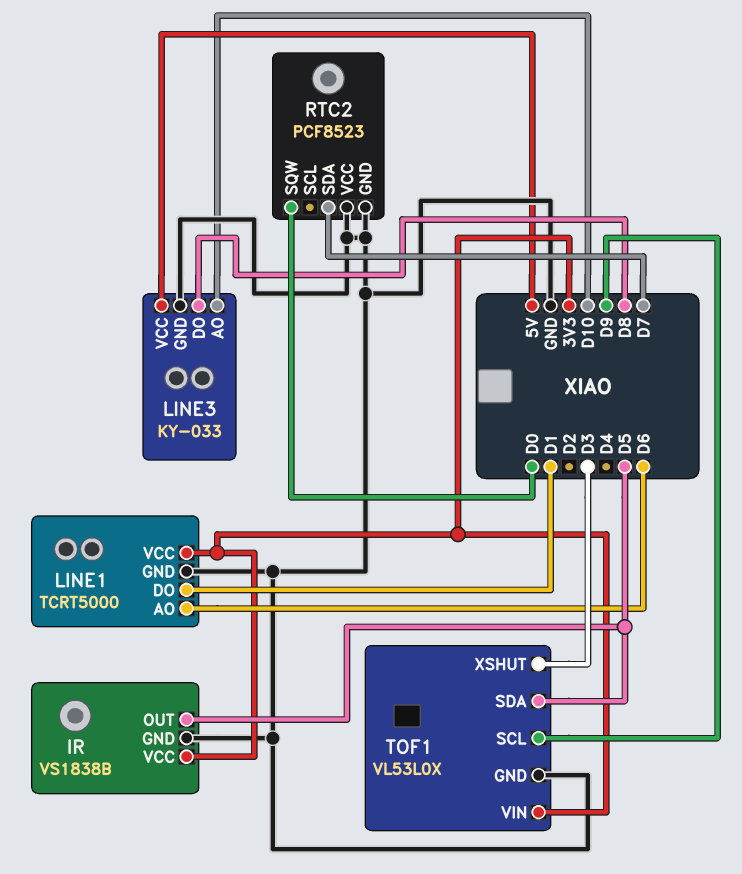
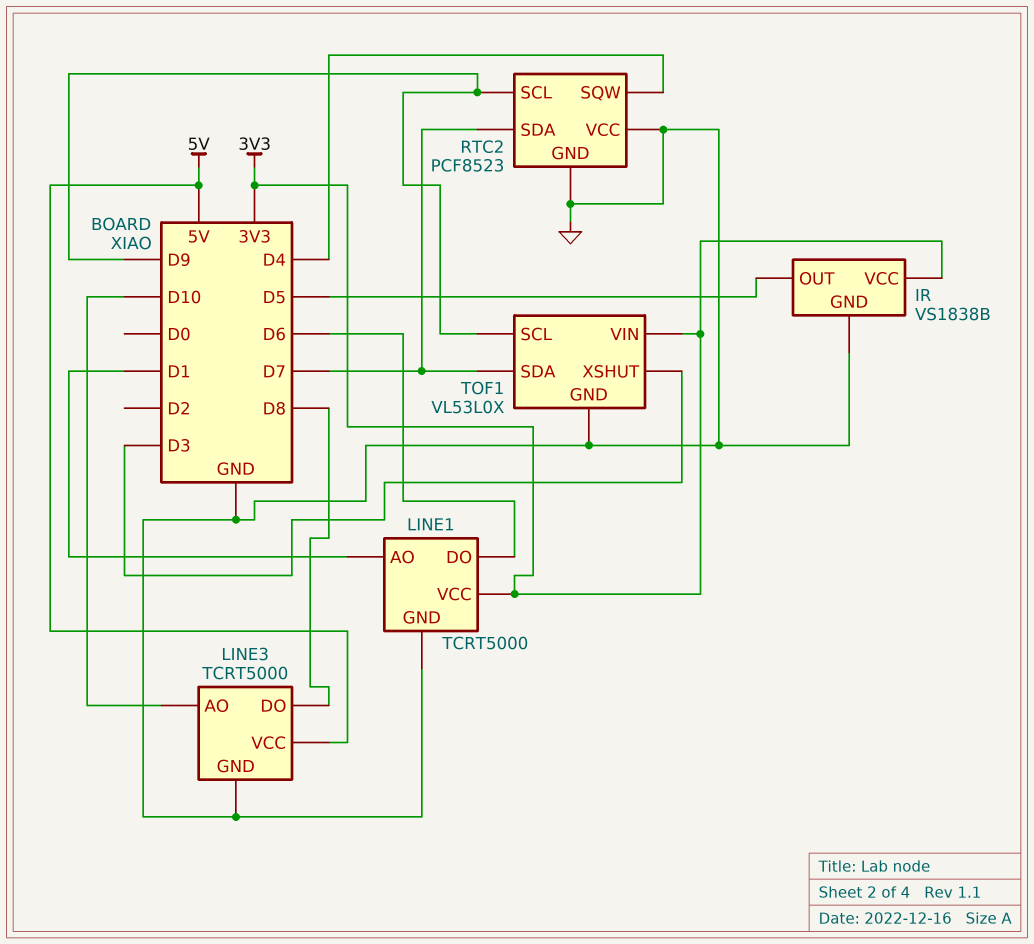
LINE1 pin AO: D6 -> D1
LINE1 pin DO: D1 -> D6
LINE3: KY-033 -> TCRT5000
RTC2 pin SCL: none -> D9
RTC2 pin SQW: D0 -> D4
TOF1 pin SDA: D5 -> D7

